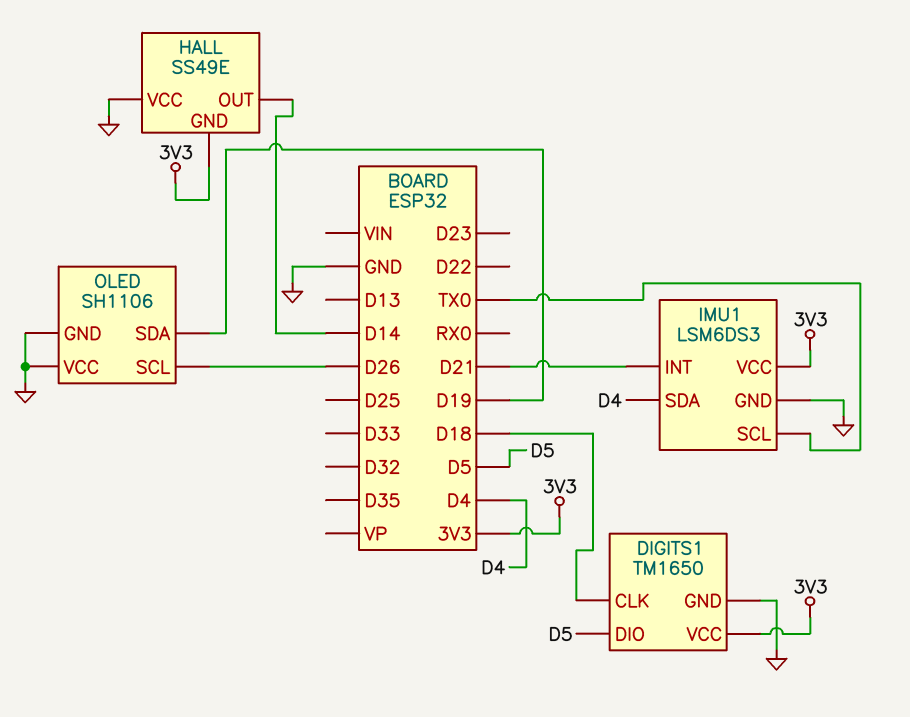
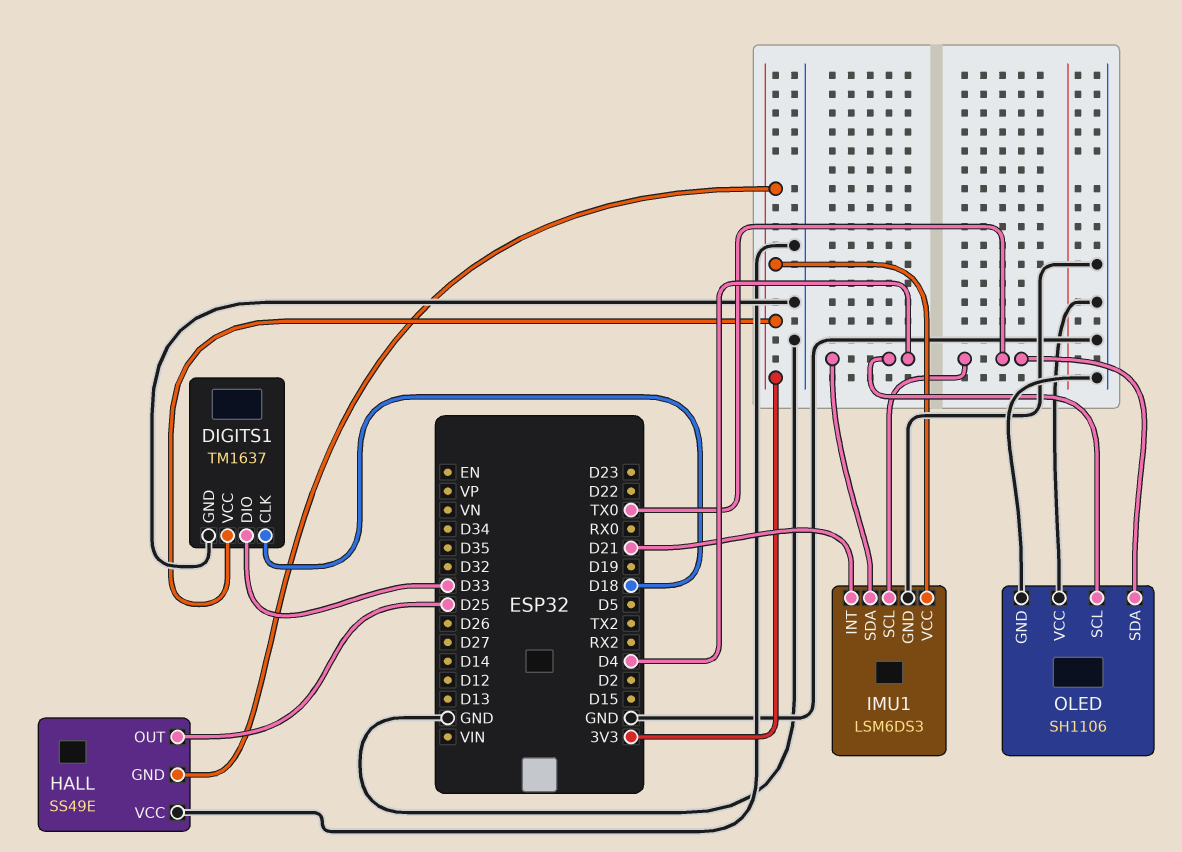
DIGITS1: TM1650 -> TM1637
DIGITS1 pin DIO: D5 -> D33
HALL pin OUT: D14 -> D25
OLED pin SCL: D26 -> D4
OLED pin SDA: D19 -> TX0

